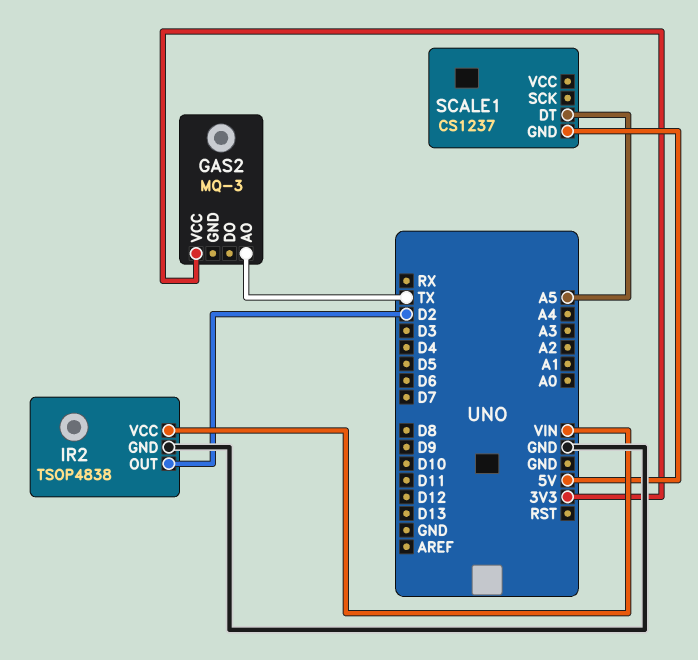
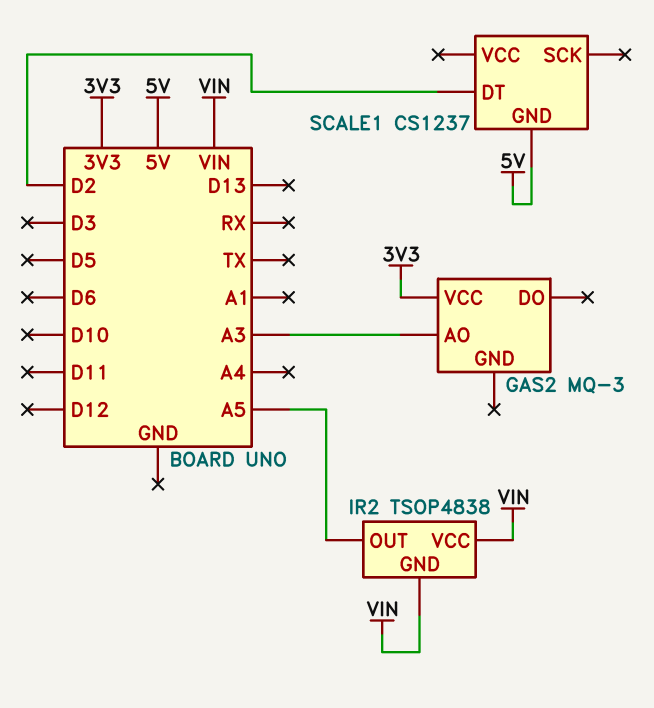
GAS2 pin AO: TX -> A3
IR2 pin GND: GND -> VIN
IR2 pin OUT: D2 -> A5
SCALE1 pin DT: A5 -> D2

